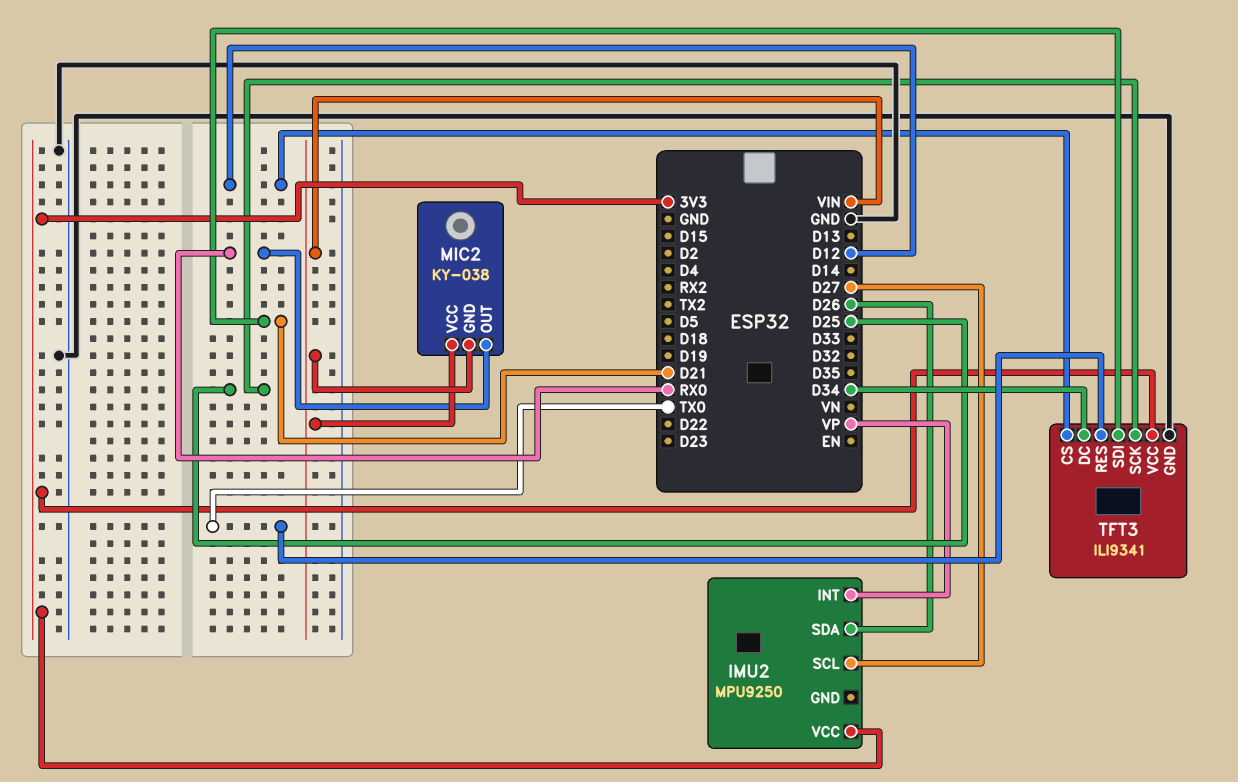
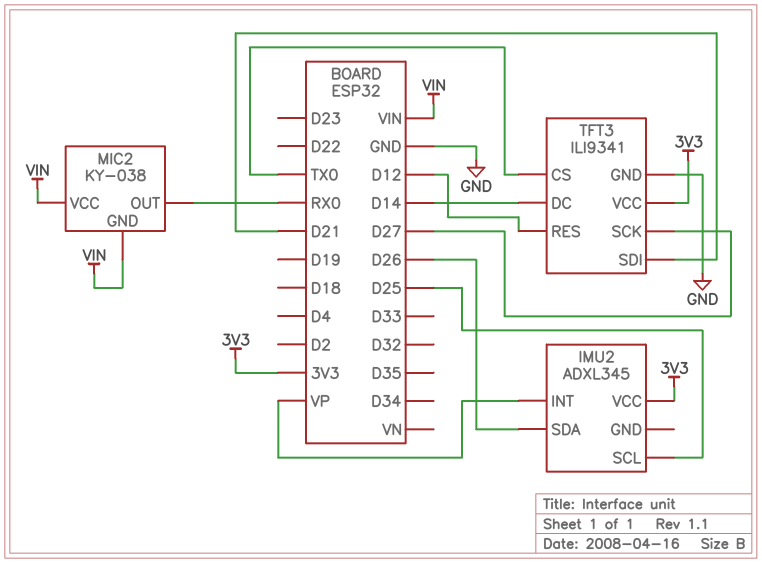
IMU2: MPU9250 -> ADXL345
IMU2 pin SCL: D27 -> D25
TFT3 pin CS: D12 -> TX0
TFT3 pin DC: D34 -> D14
TFT3 pin RES: TX0 -> D12
TFT3 pin SCK: D25 -> D27

